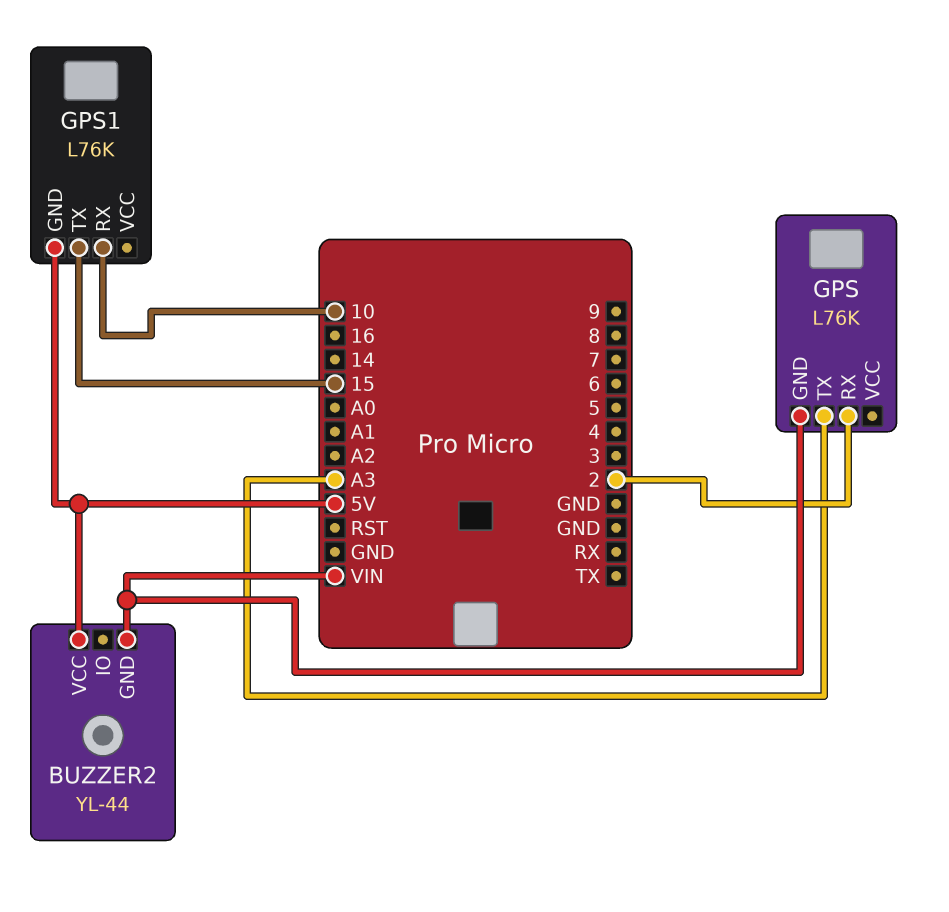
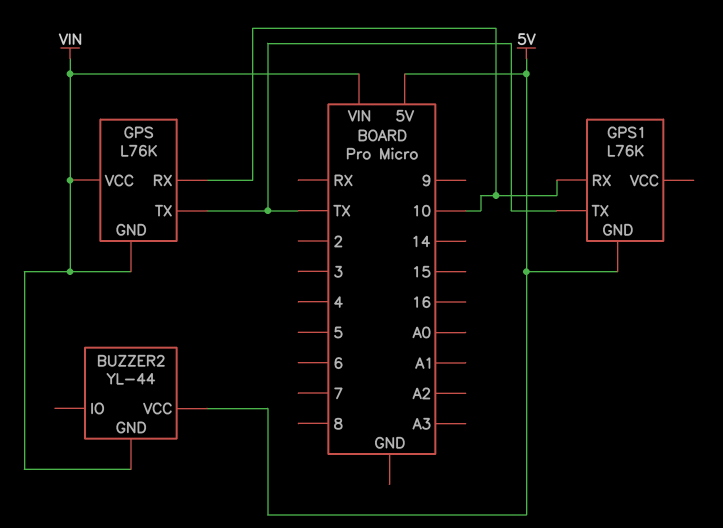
GPS pin RX: 2 -> 10
GPS pin TX: A3 -> TX
GPS pin VCC: none -> VIN
GPS1 pin TX: 15 -> TX

